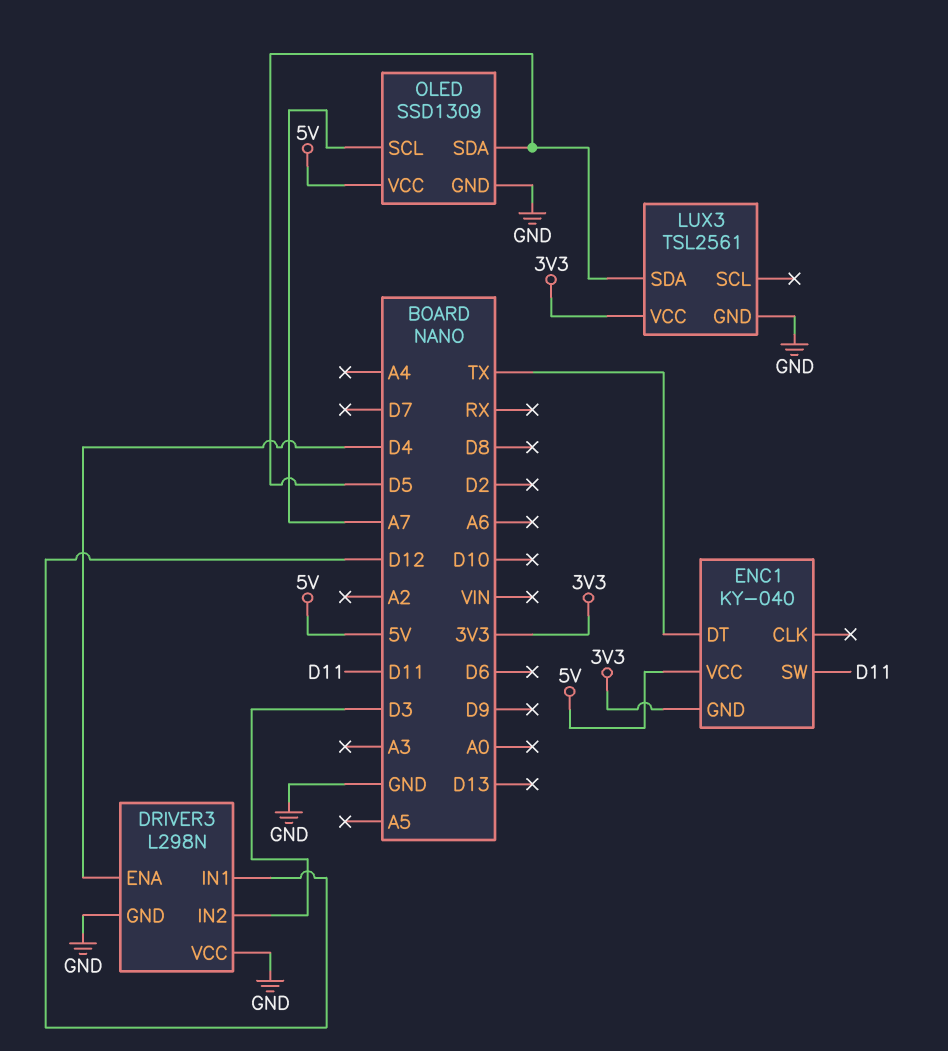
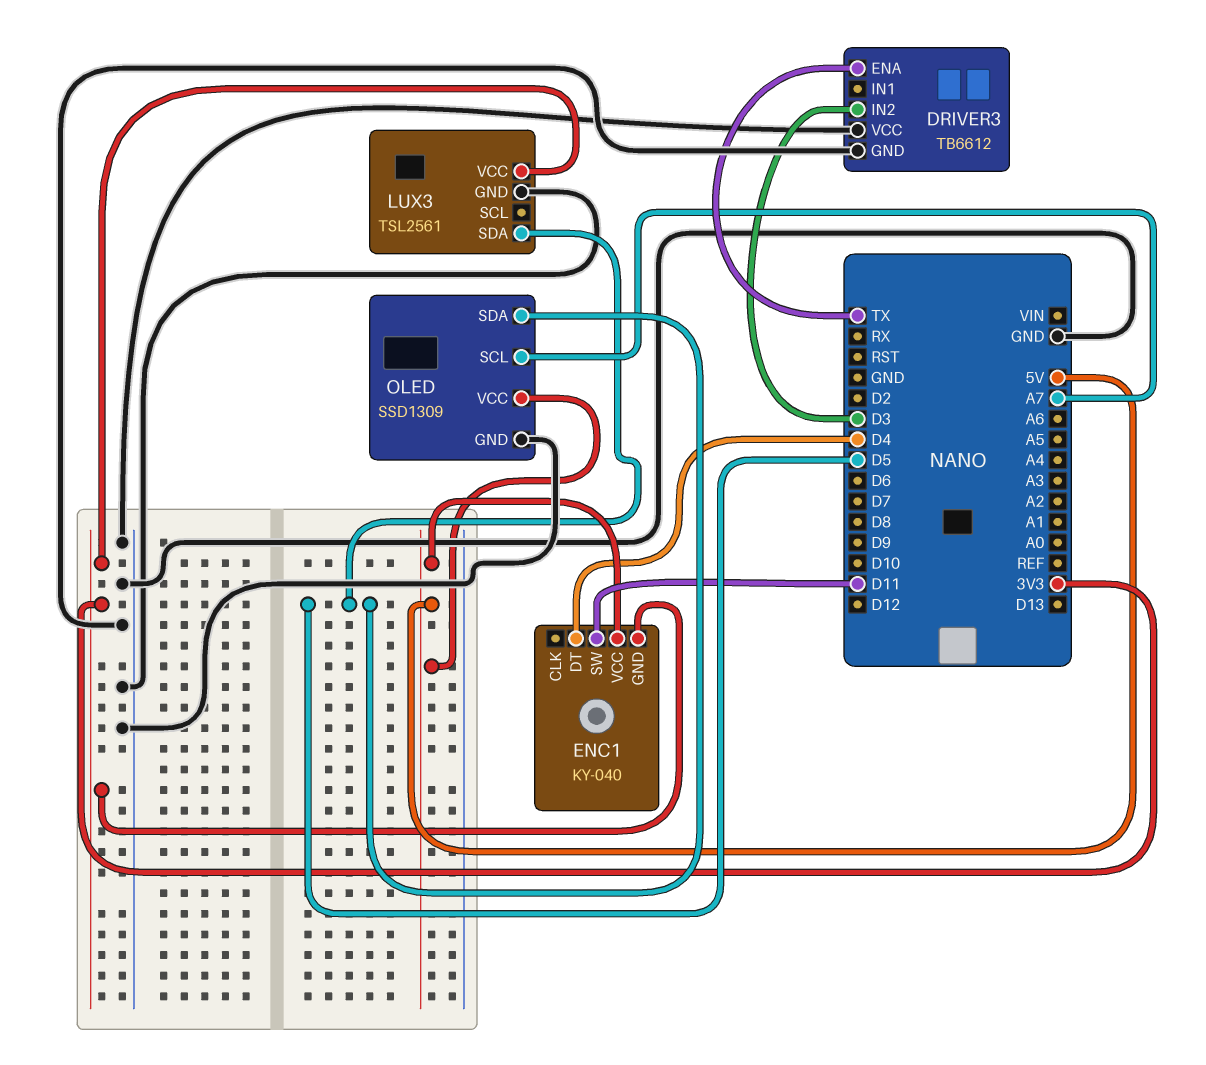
DRIVER3: L298N -> TB6612
DRIVER3 pin ENA: D4 -> TX
DRIVER3 pin IN1: D12 -> none
ENC1 pin DT: TX -> D4

